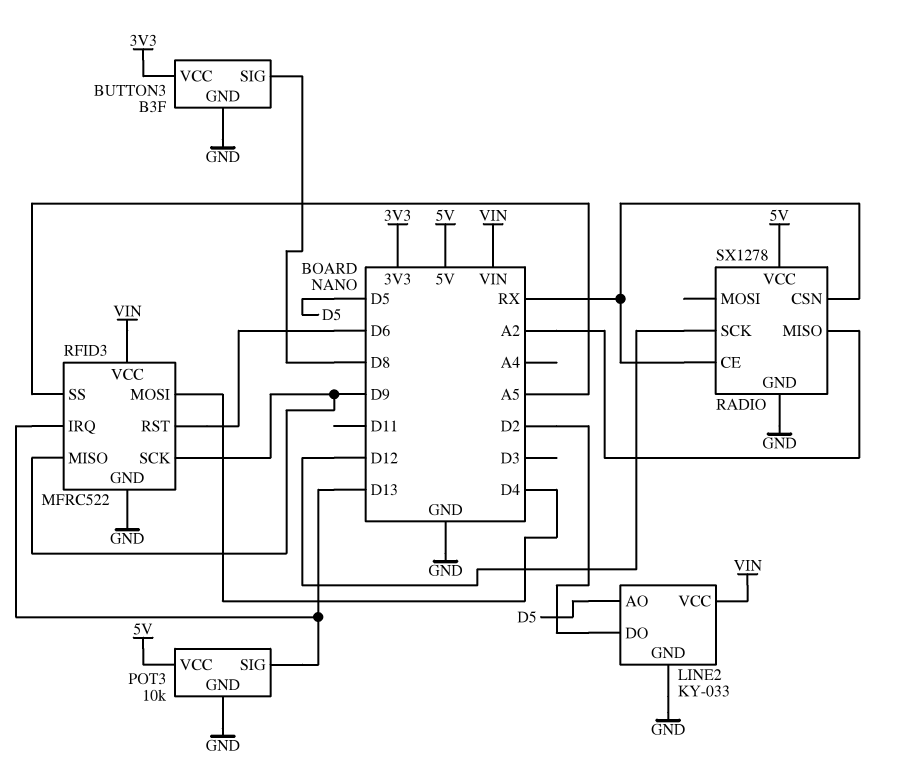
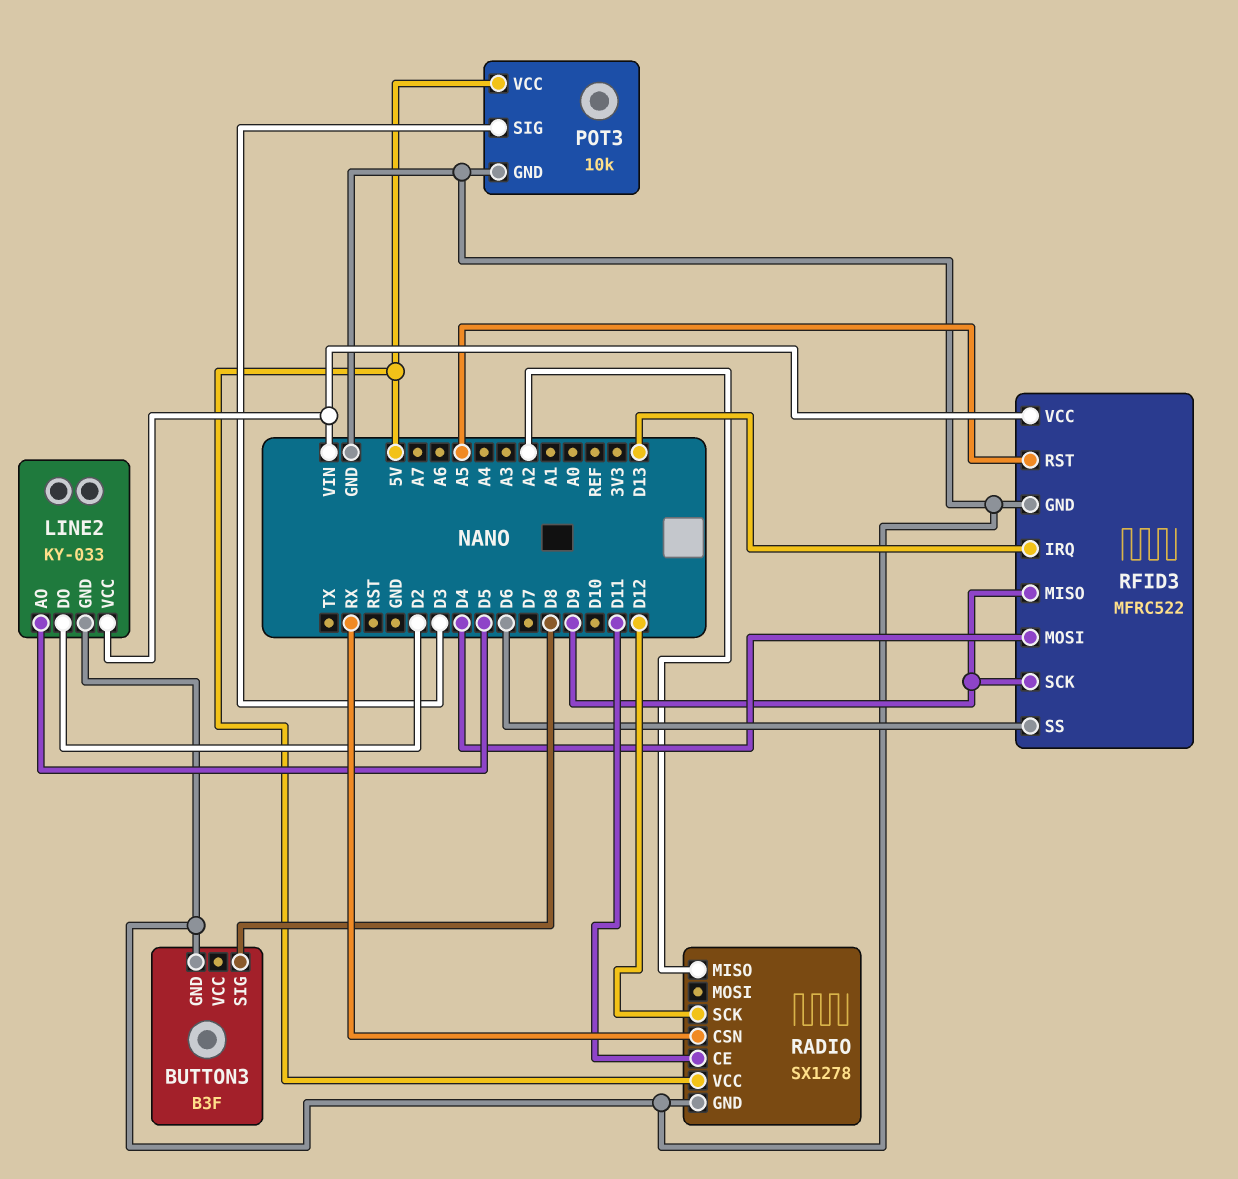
BUTTON3 pin VCC: 3V3 -> none
POT3 pin SIG: D13 -> D3
RADIO pin CE: RX -> D11
RFID3 pin RST: D6 -> A5
RFID3 pin SS: A5 -> D6

